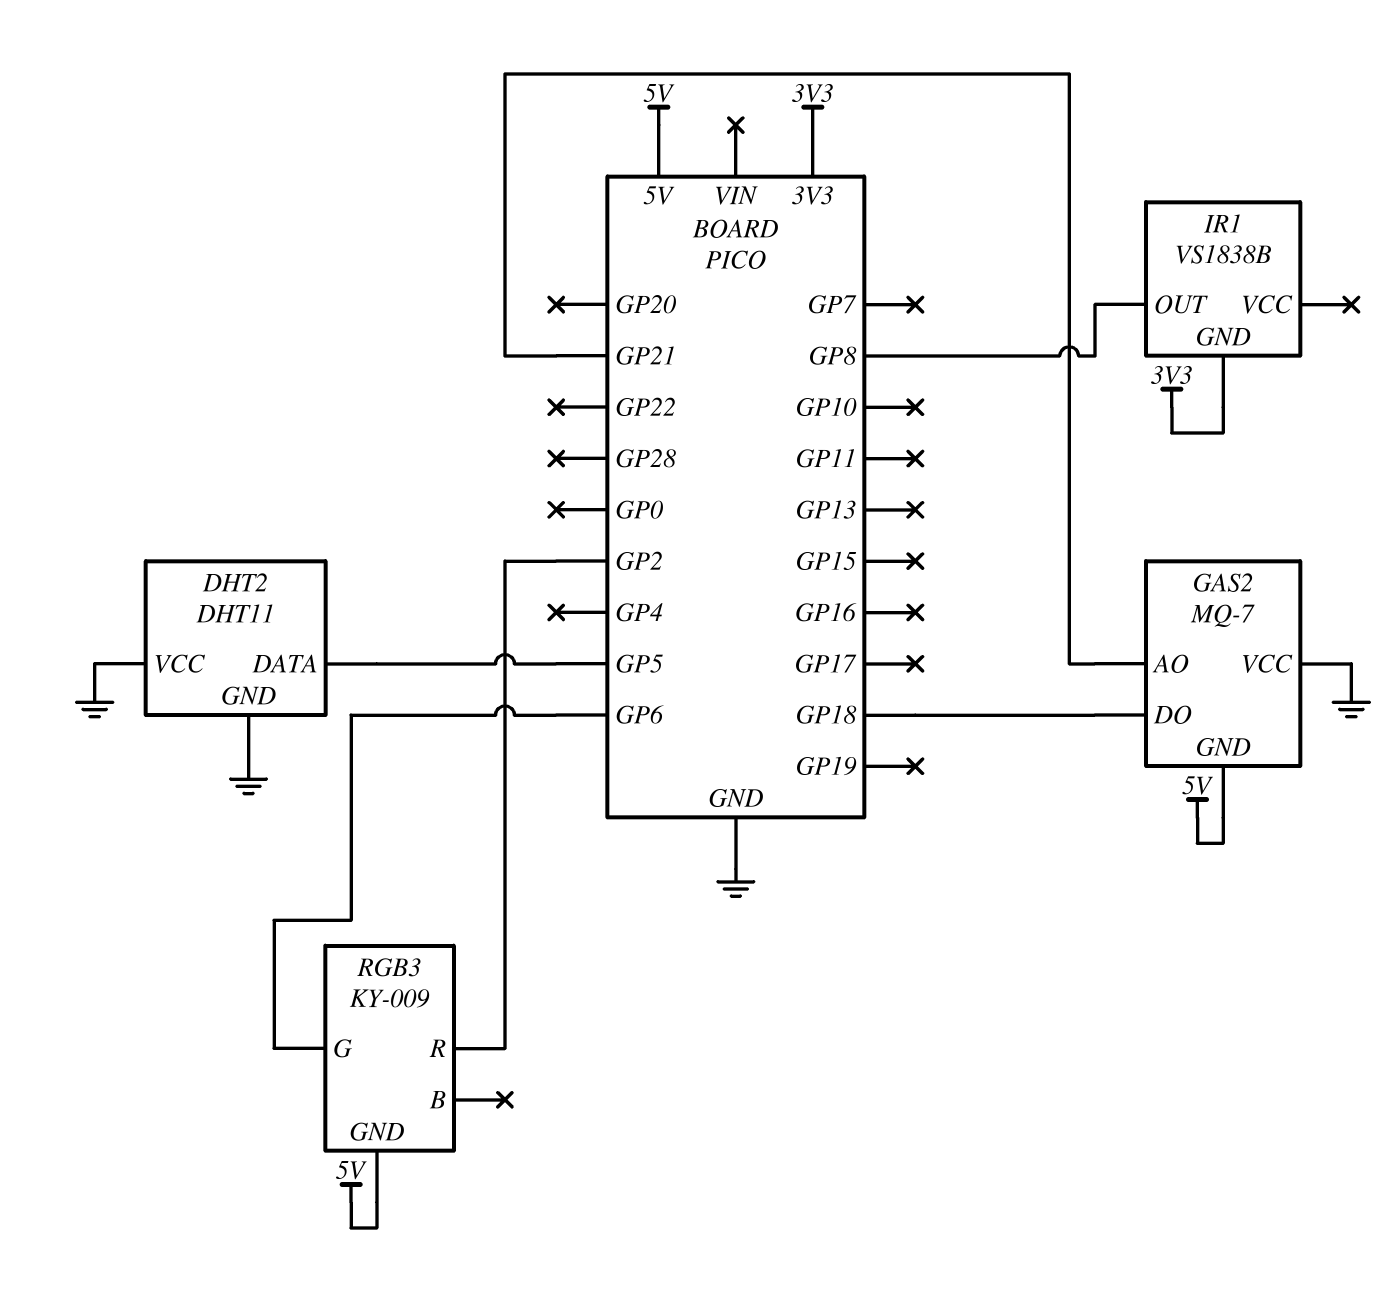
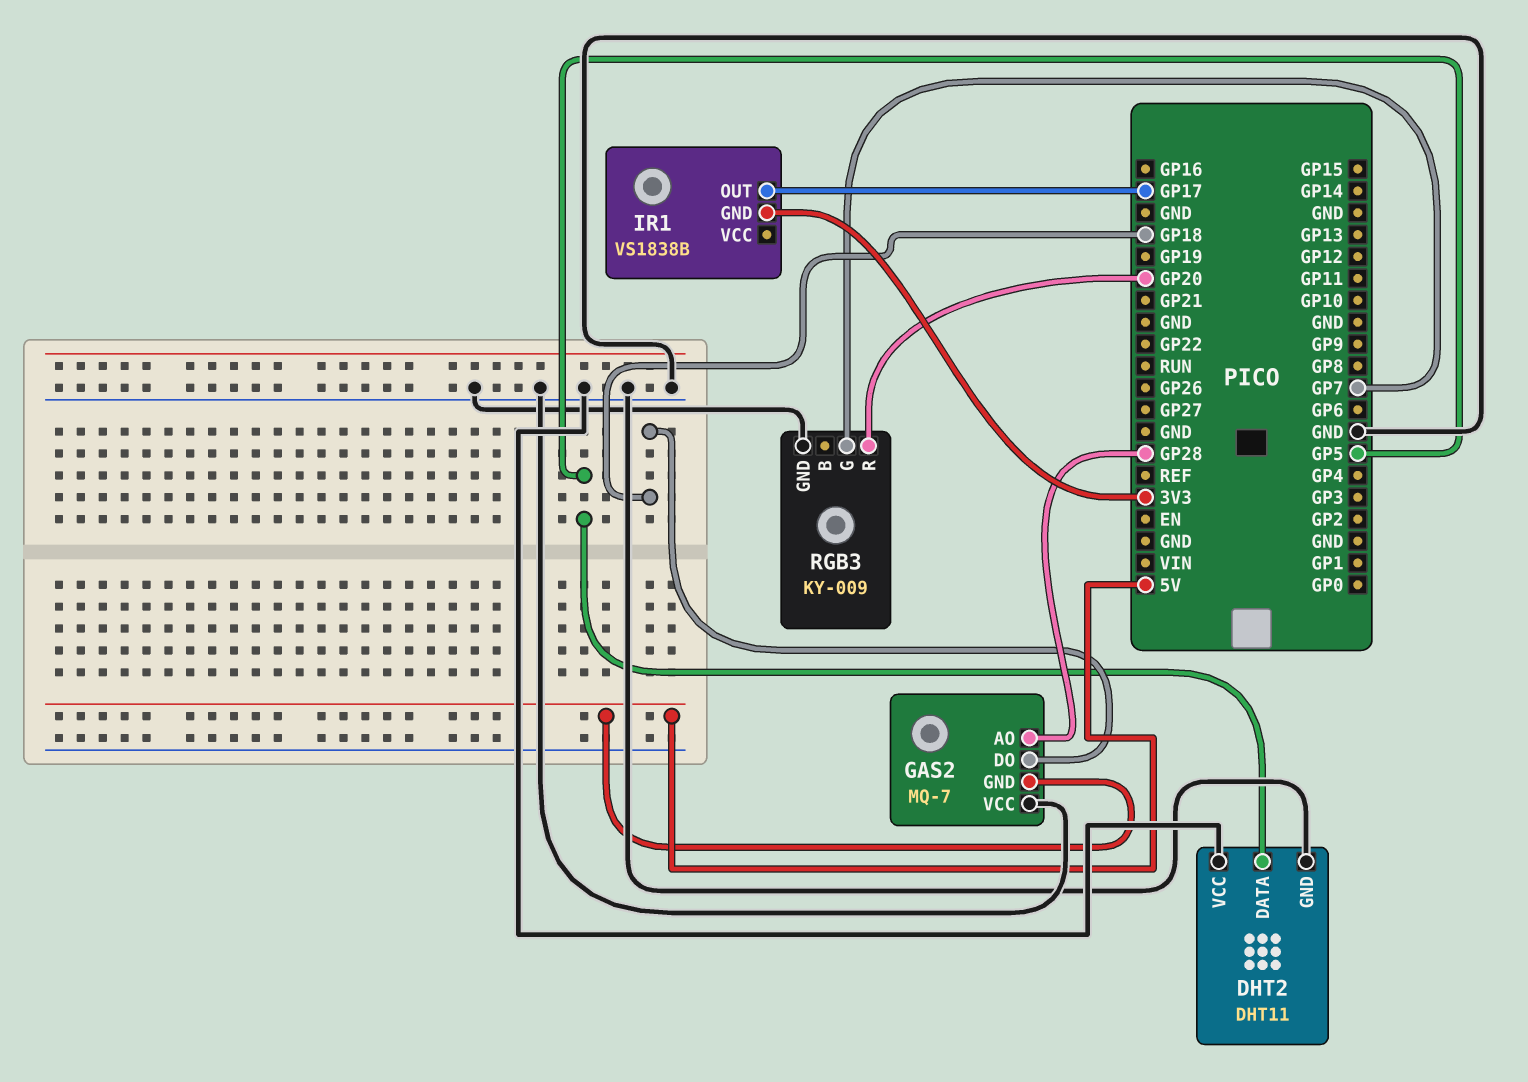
GAS2 pin AO: GP21 -> GP28
IR1 pin OUT: GP8 -> GP17
RGB3 pin G: GP6 -> GP7
RGB3 pin GND: 5V -> GND
RGB3 pin R: GP2 -> GP20

